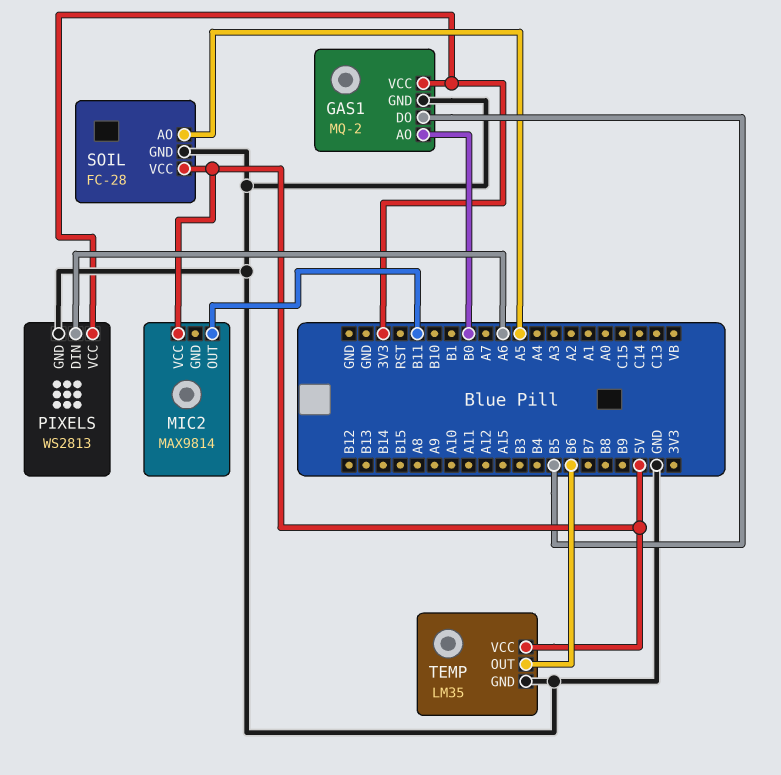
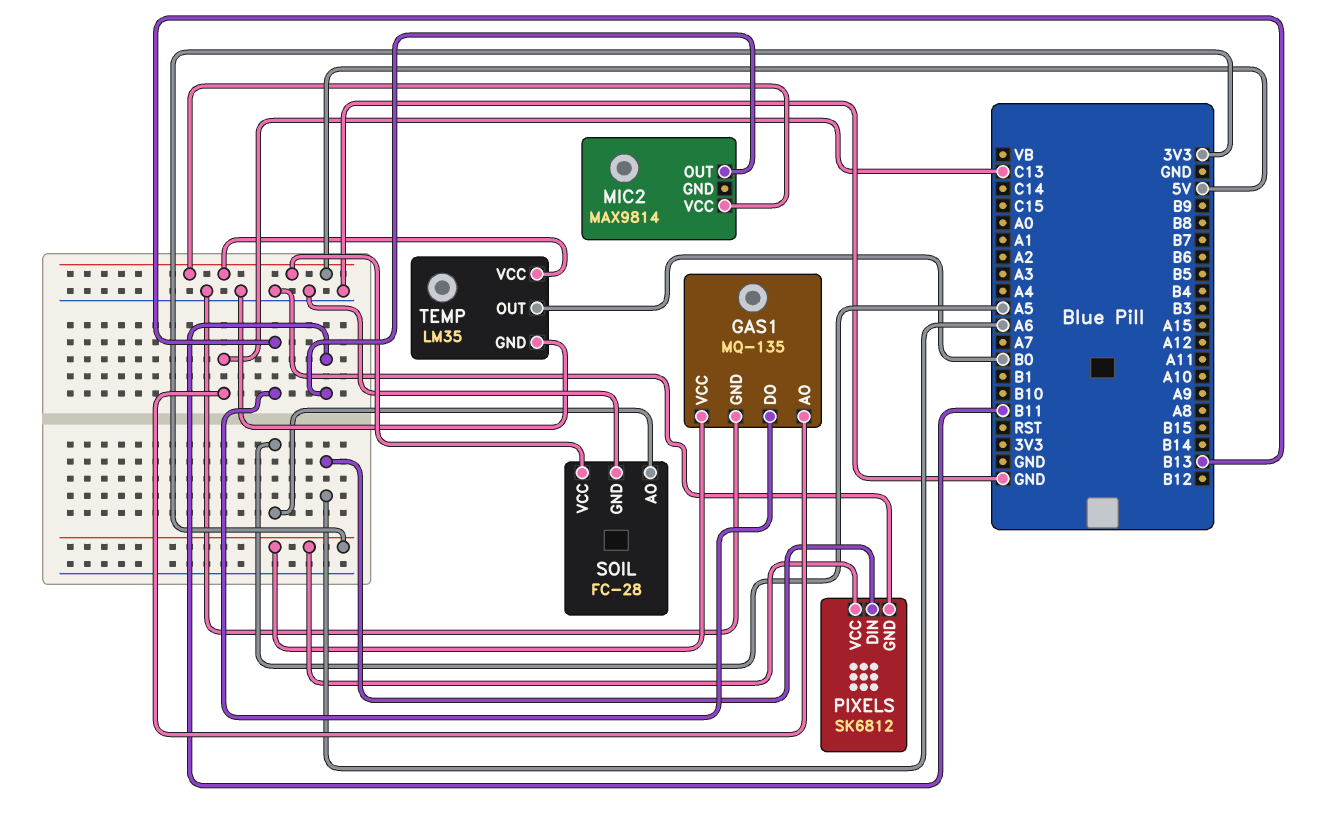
GAS1: MQ-2 -> MQ-135
GAS1 pin AO: B0 -> C13
GAS1 pin DO: B5 -> B13
PIXELS: WS2813 -> SK6812
TEMP pin OUT: B6 -> B0

